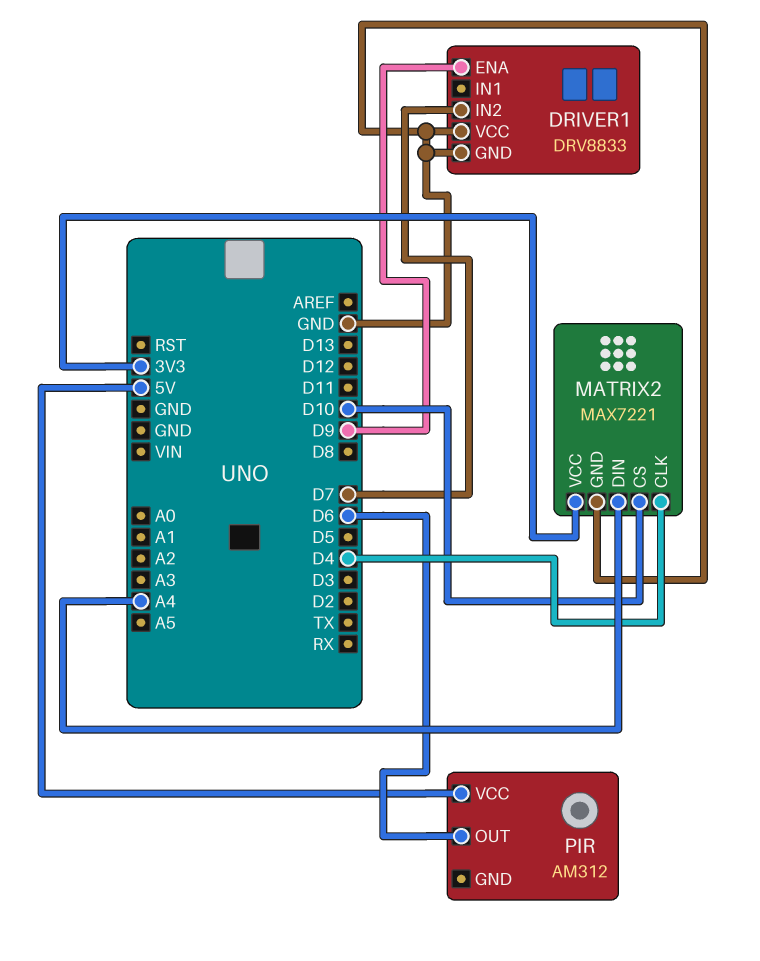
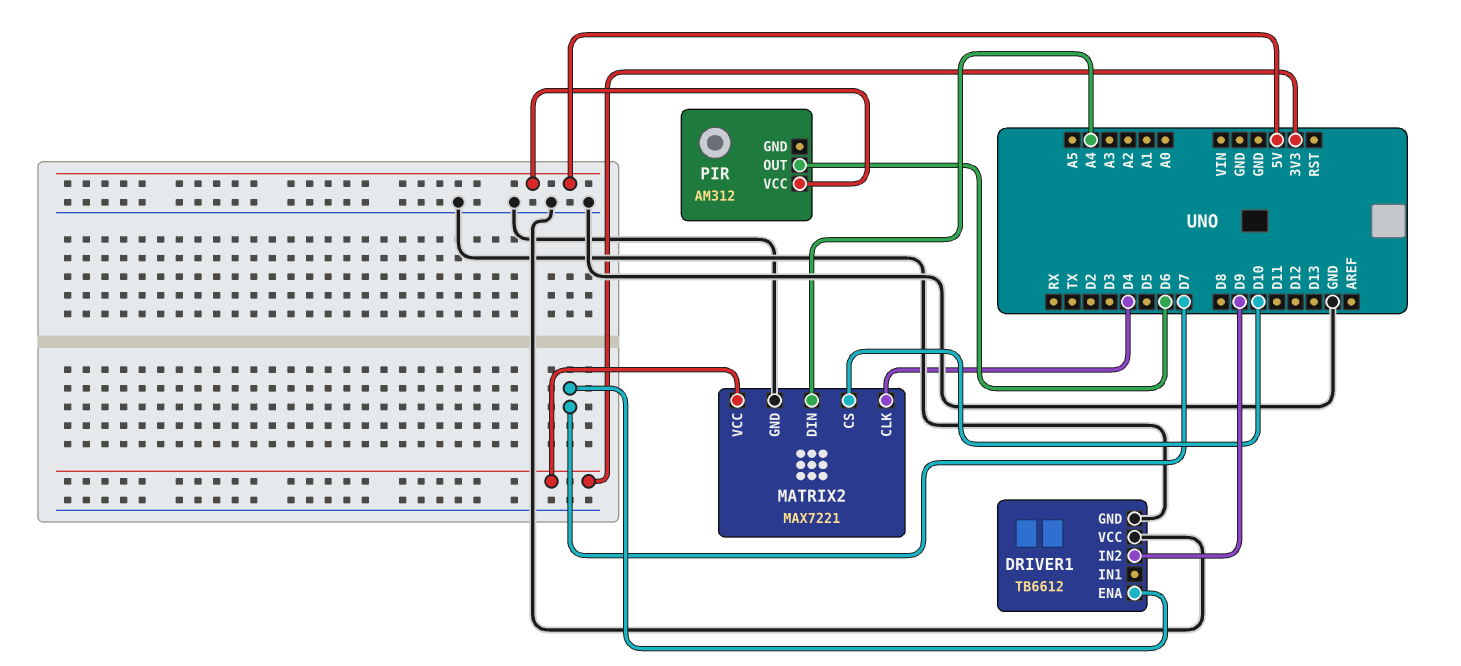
DRIVER1: DRV8833 -> TB6612
DRIVER1 pin ENA: D9 -> D7
DRIVER1 pin IN2: D7 -> D9

